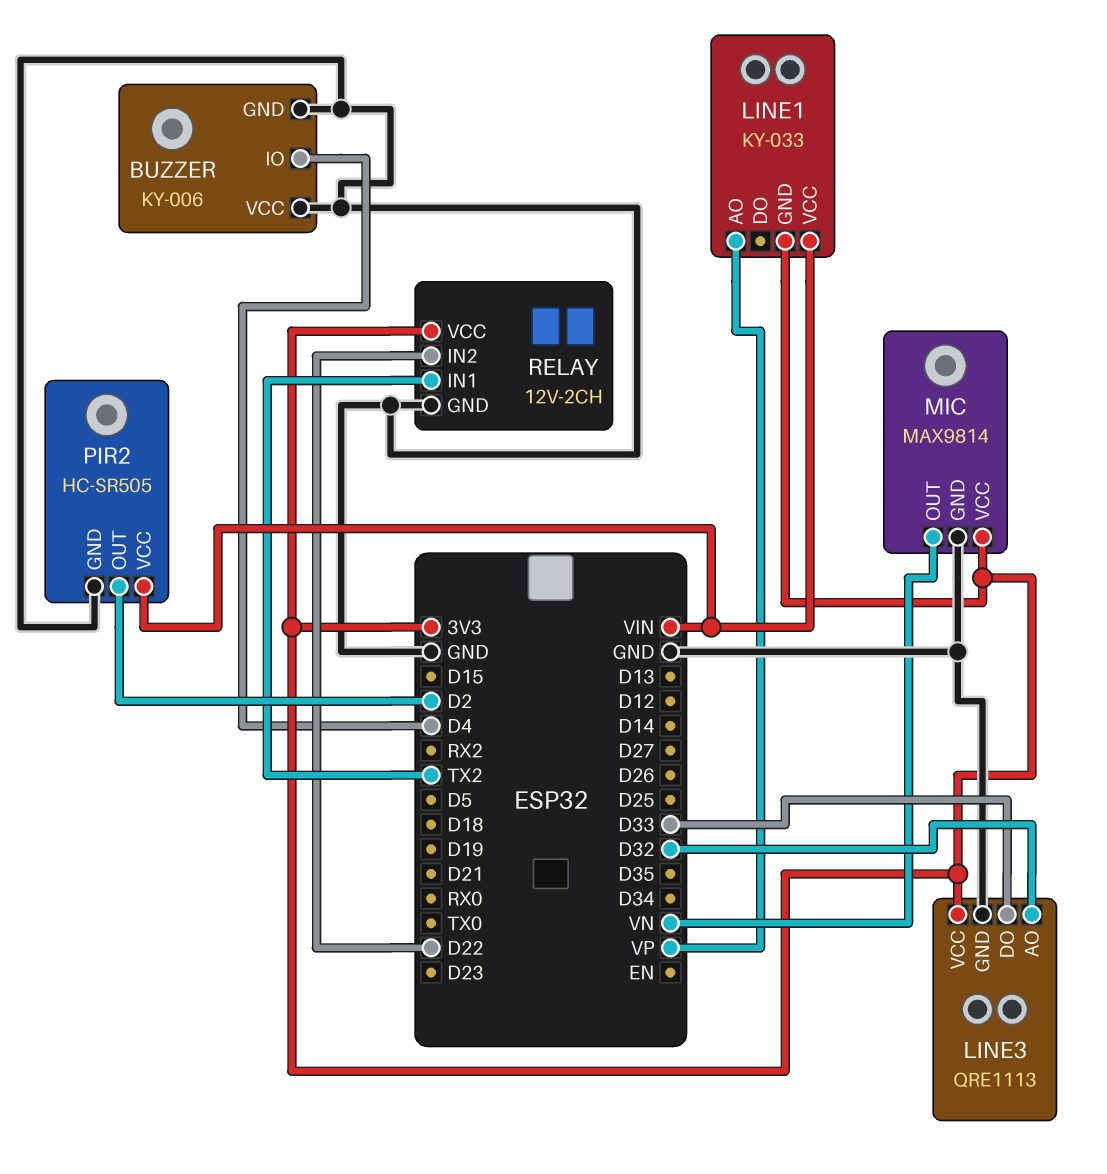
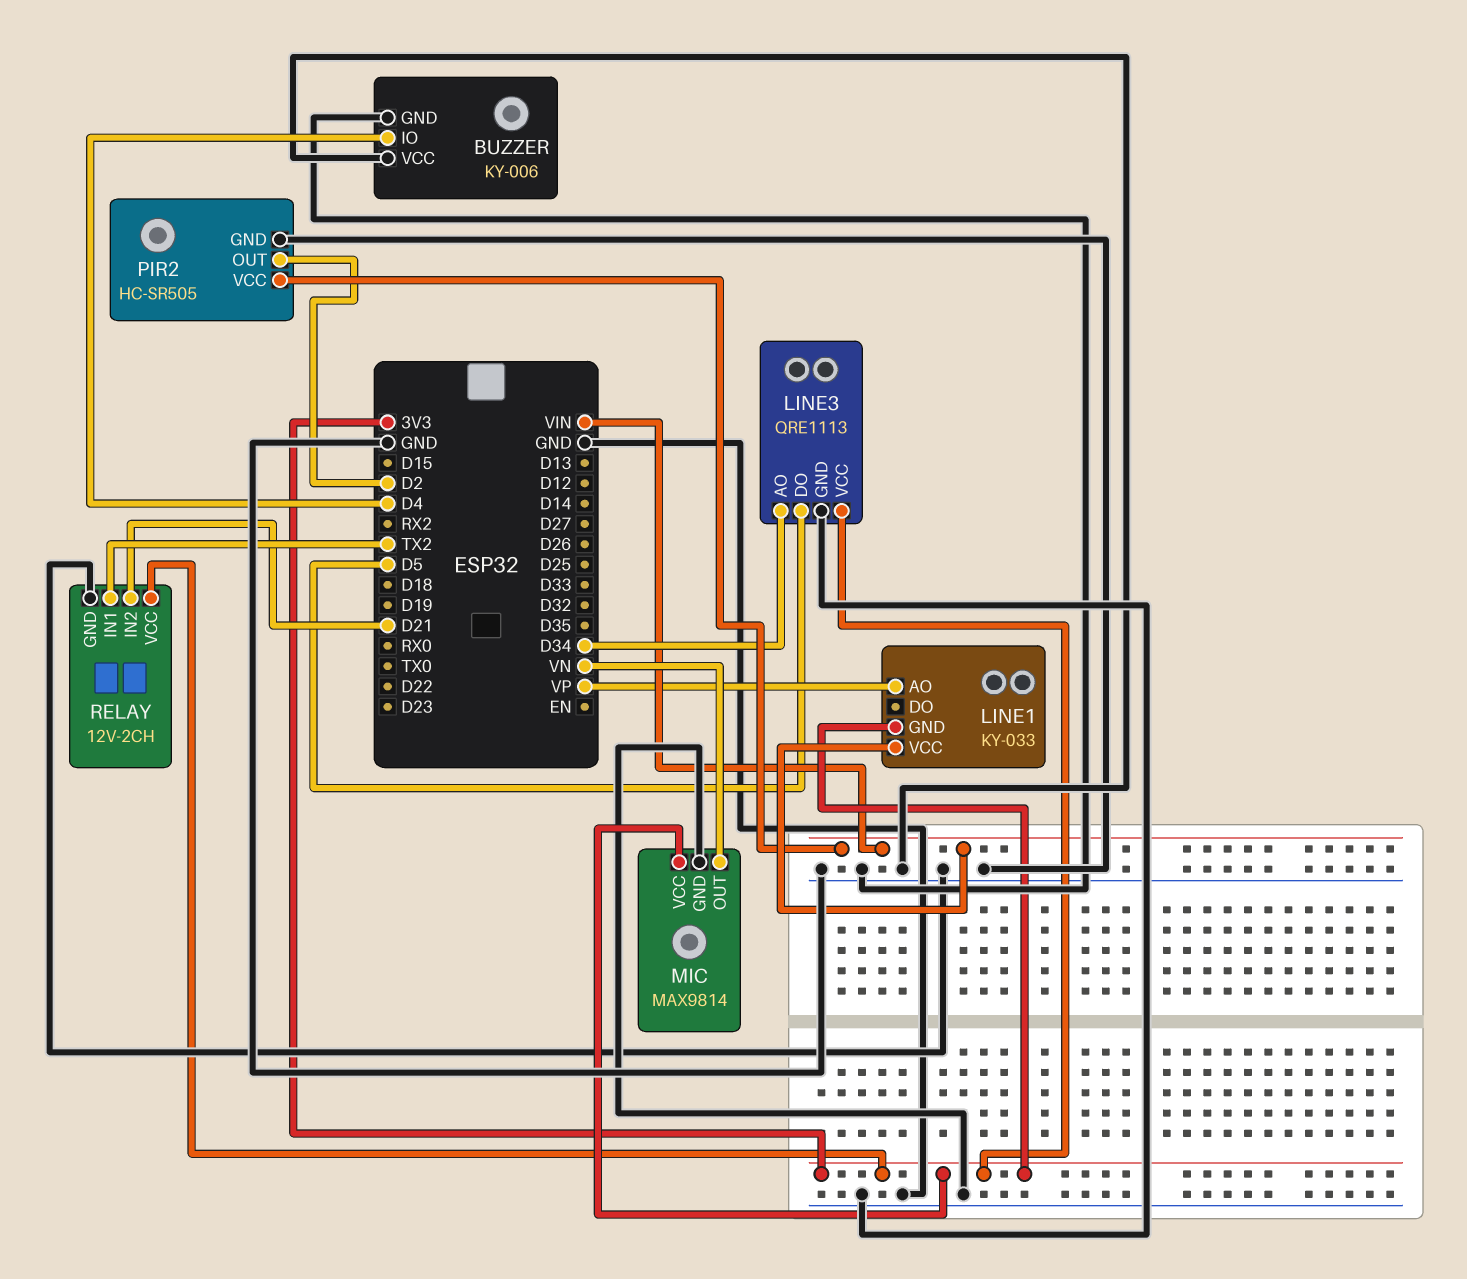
LINE3 pin AO: D32 -> D34
LINE3 pin DO: D33 -> D5
RELAY pin IN2: D22 -> D21

